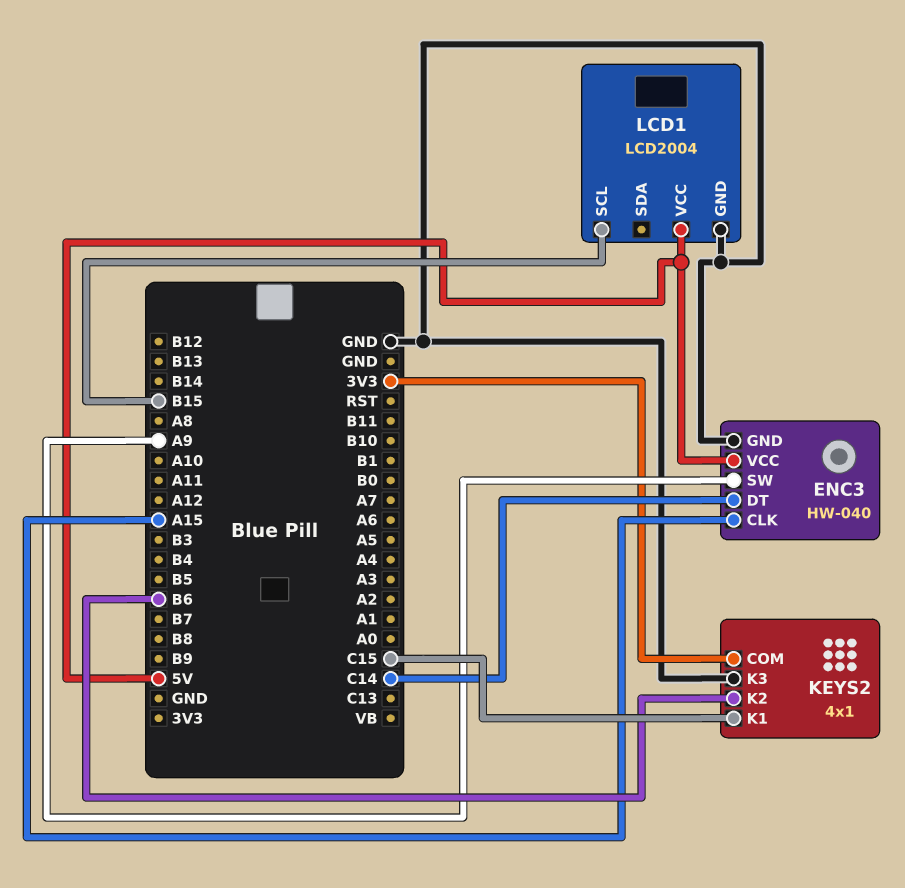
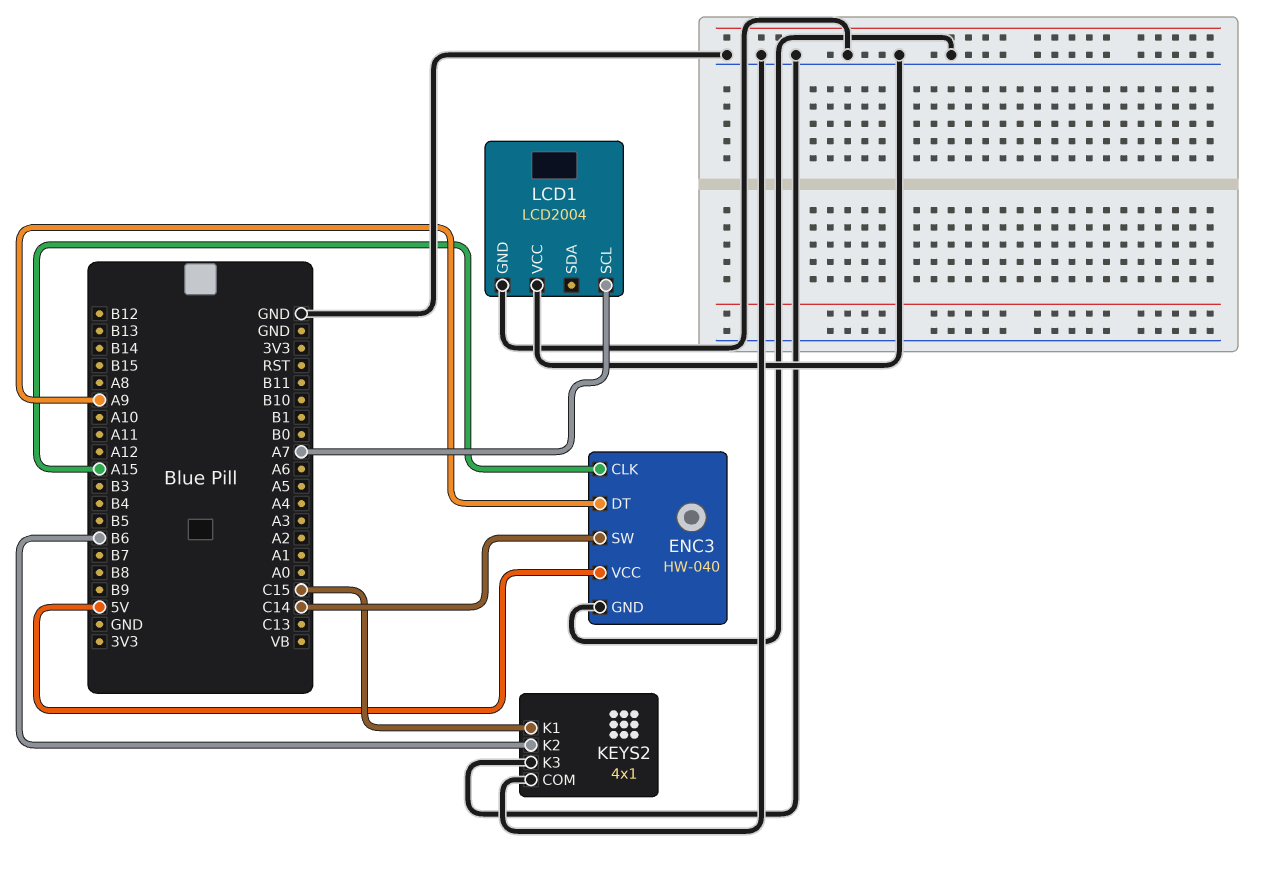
ENC3 pin DT: C14 -> A9
ENC3 pin SW: A9 -> C14
KEYS2 pin COM: 3V3 -> GND
LCD1 pin SCL: B15 -> A7
LCD1 pin VCC: 5V -> GND

